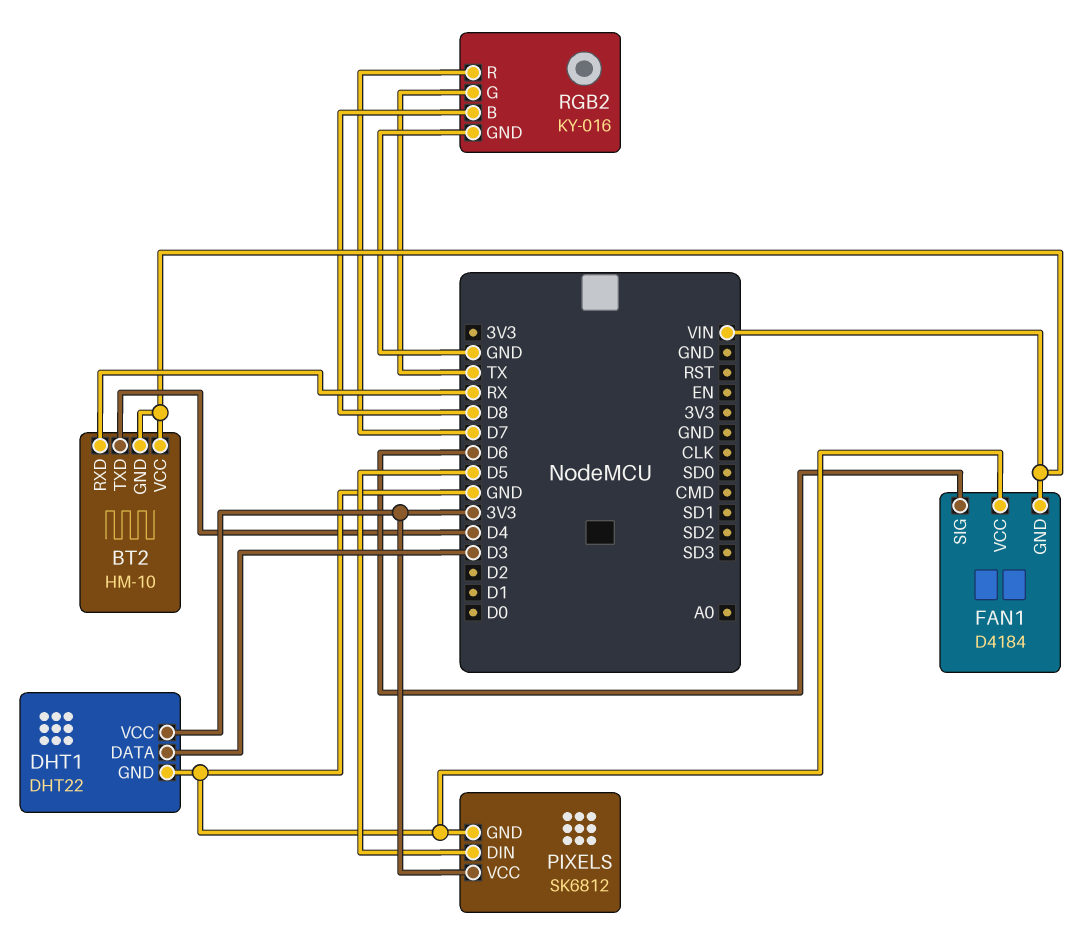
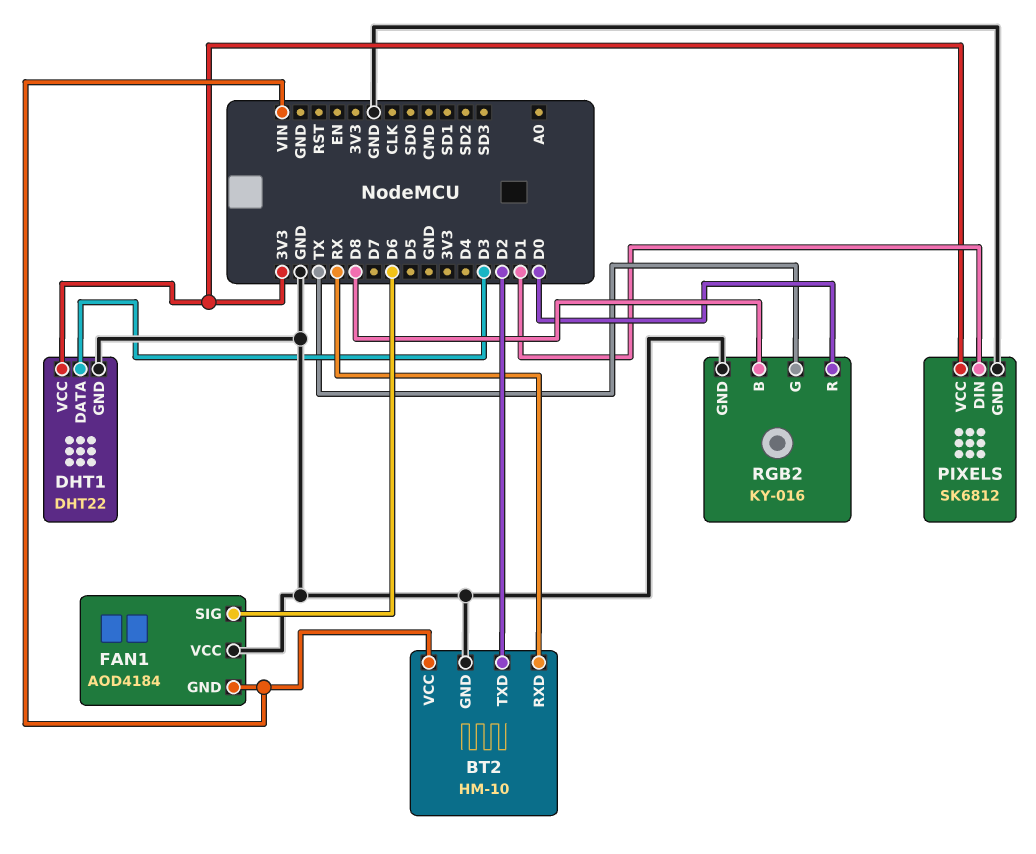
BT2 pin GND: VIN -> GND
BT2 pin TXD: D4 -> D2
FAN1: D4184 -> AOD4184
PIXELS pin DIN: D5 -> D1
RGB2 pin R: D7 -> D0

